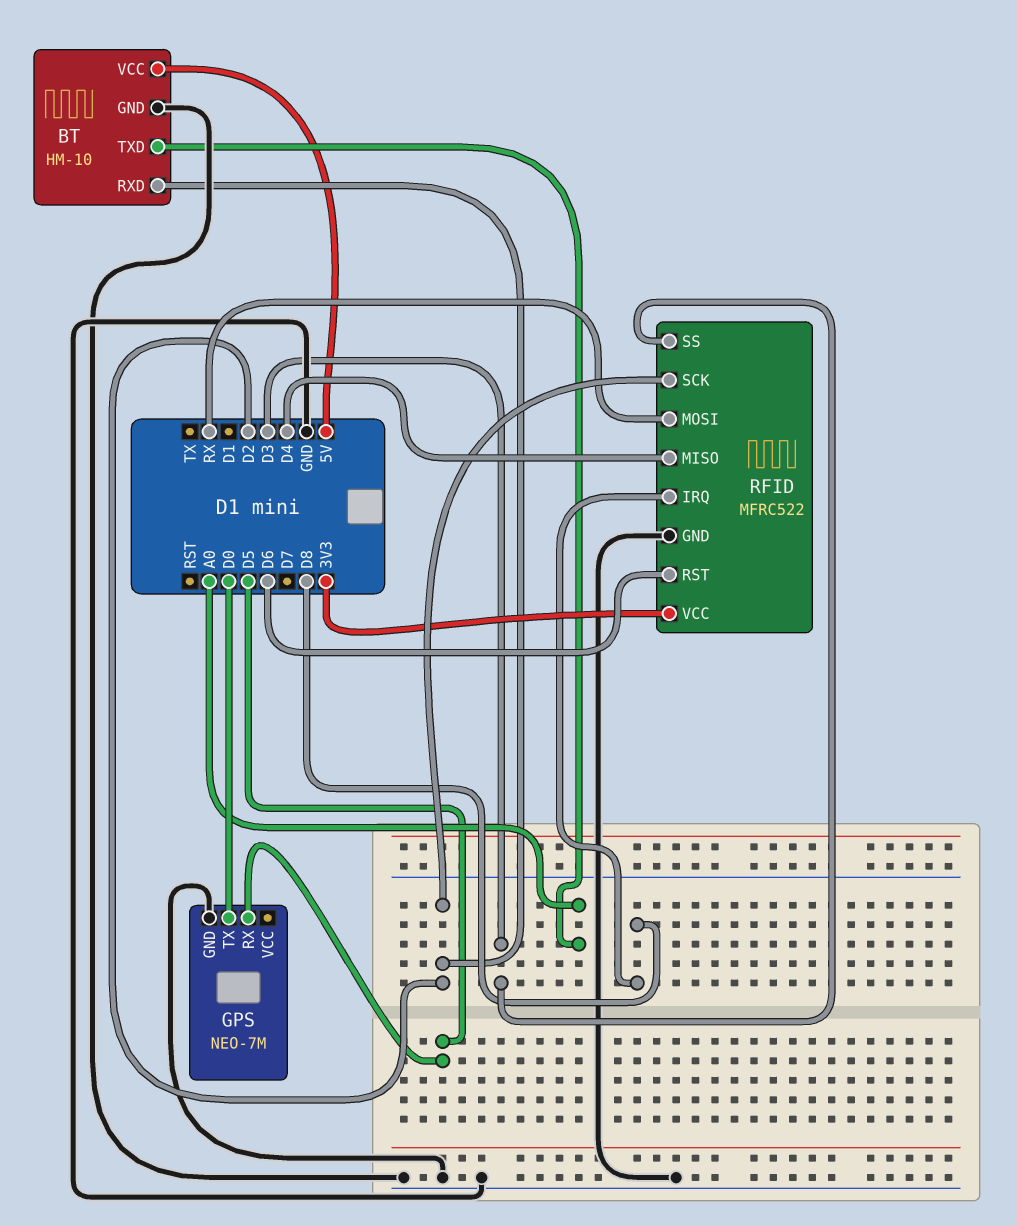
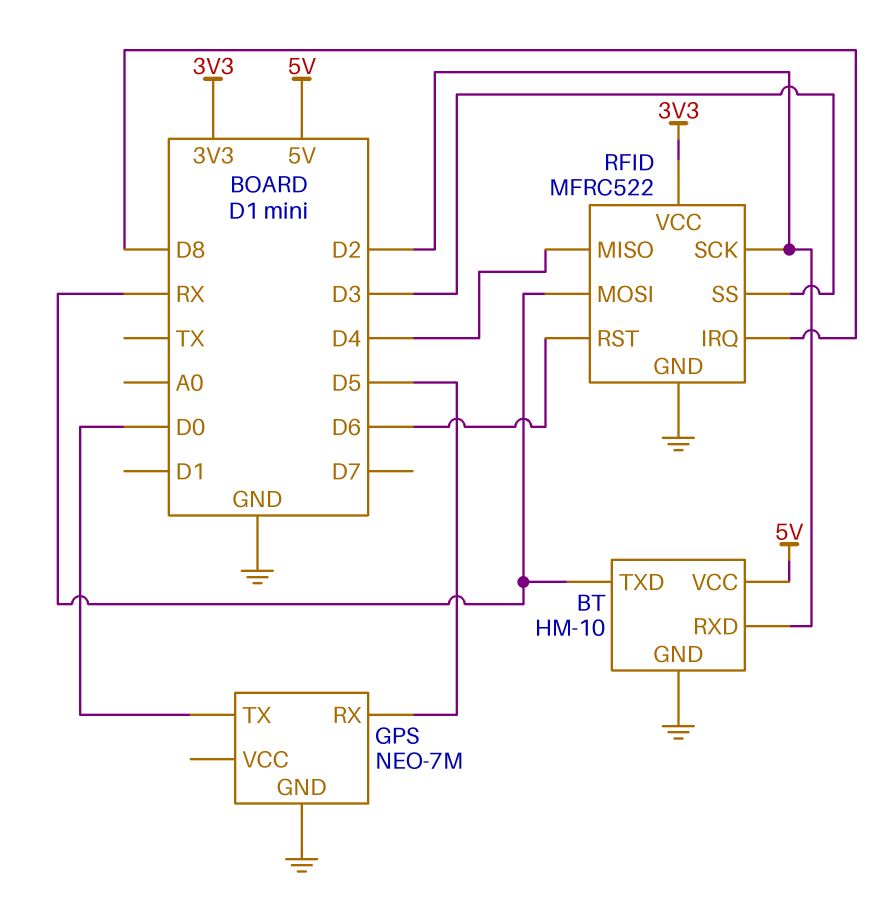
BT pin TXD: A0 -> RX

